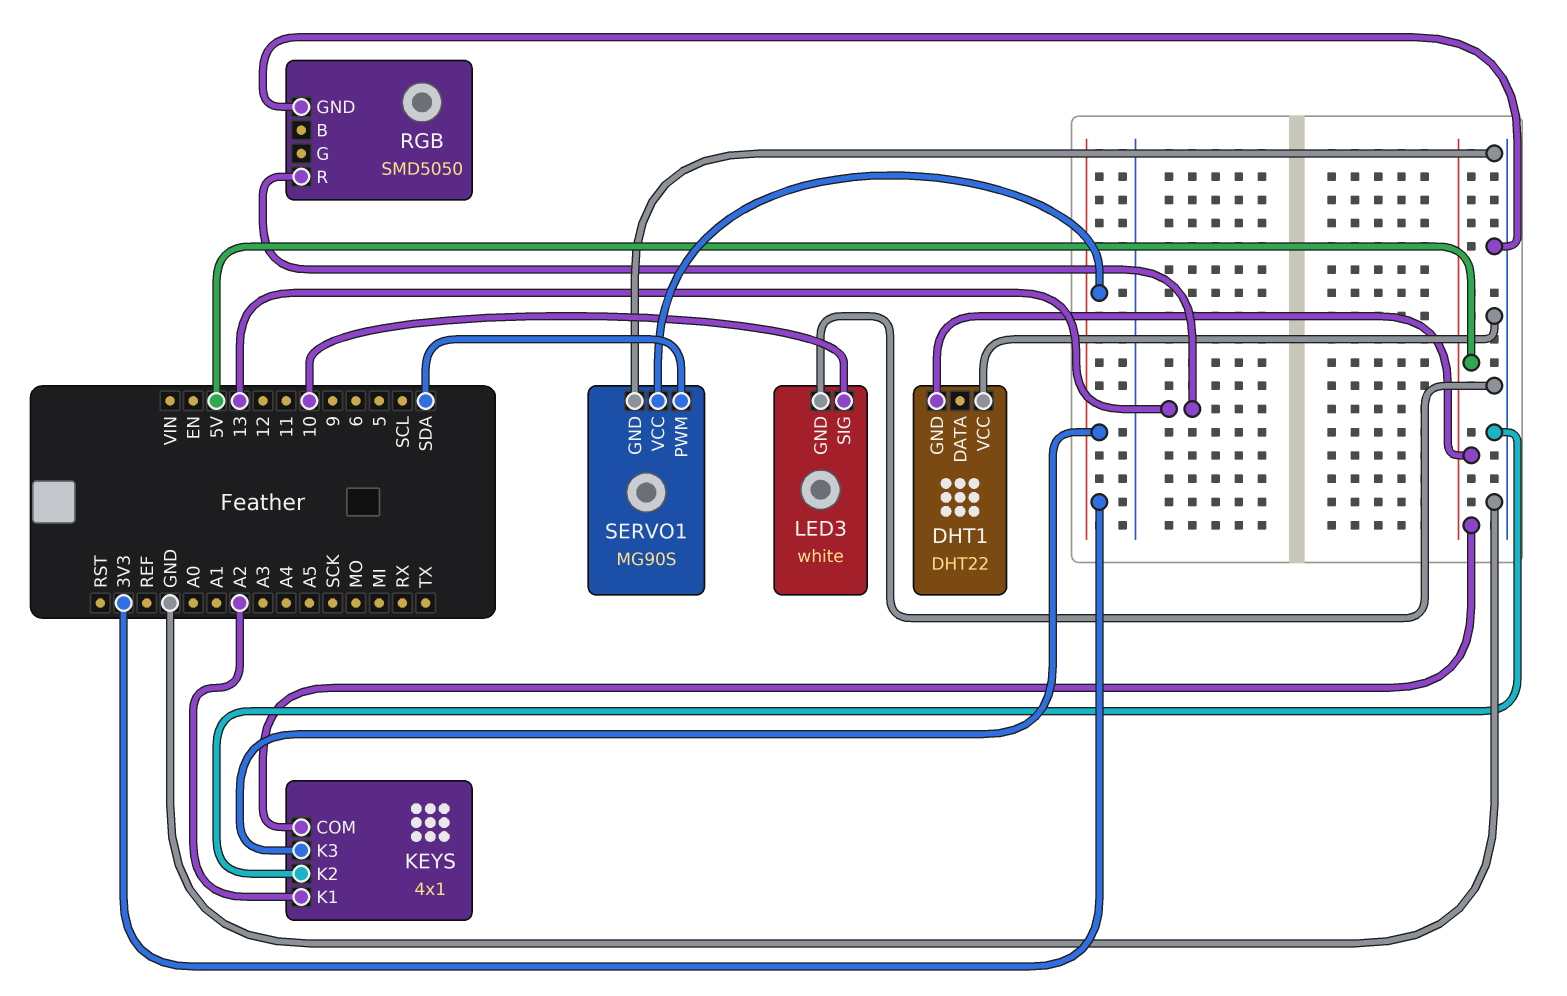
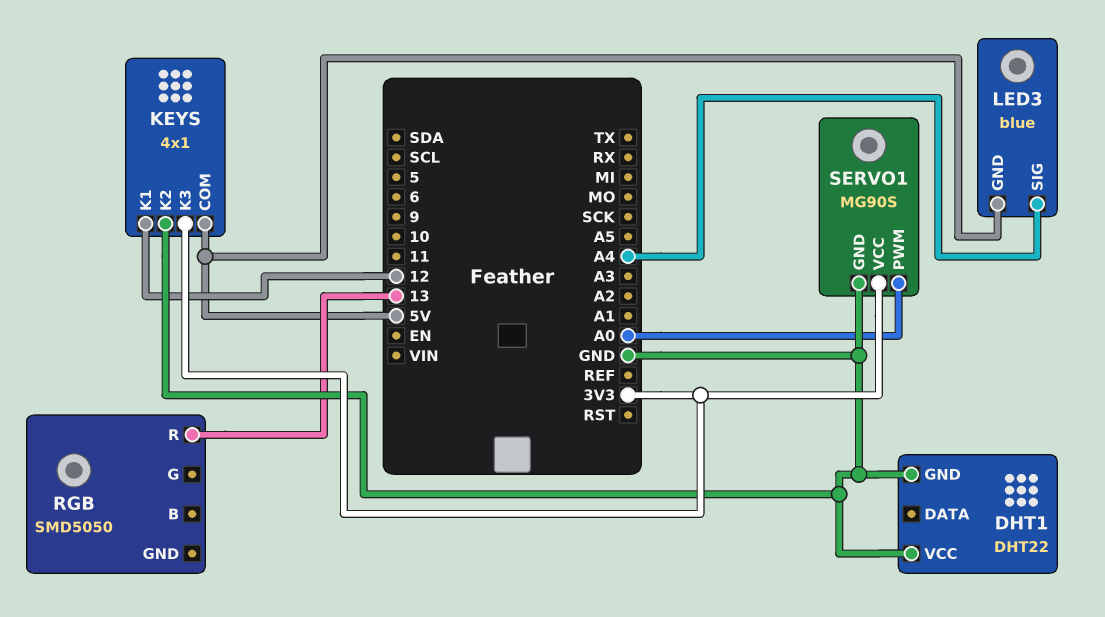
DHT1 pin GND: 5V -> GND
KEYS pin K1: A2 -> 12
LED3: white -> blue
LED3 pin GND: GND -> 5V
LED3 pin SIG: 10 -> A4
RGB pin GND: GND -> none
SERVO1 pin PWM: SDA -> A0

